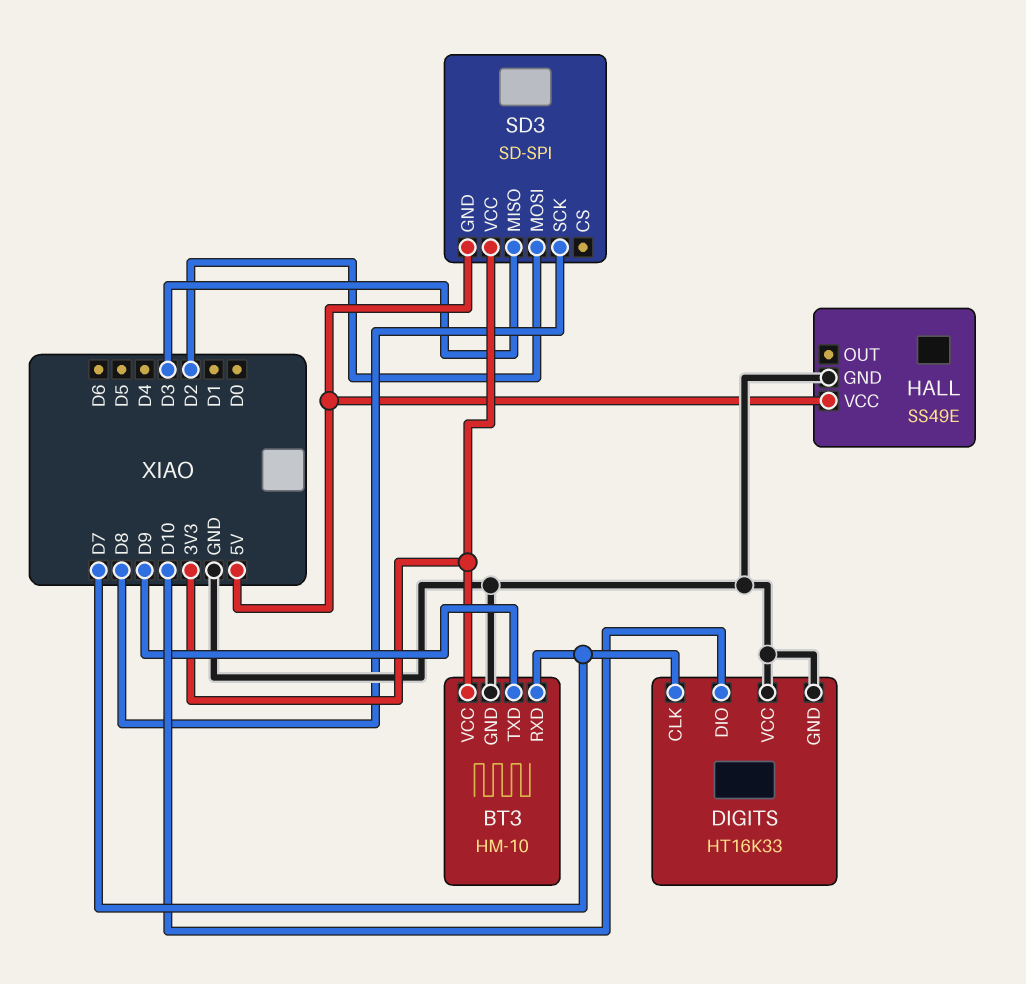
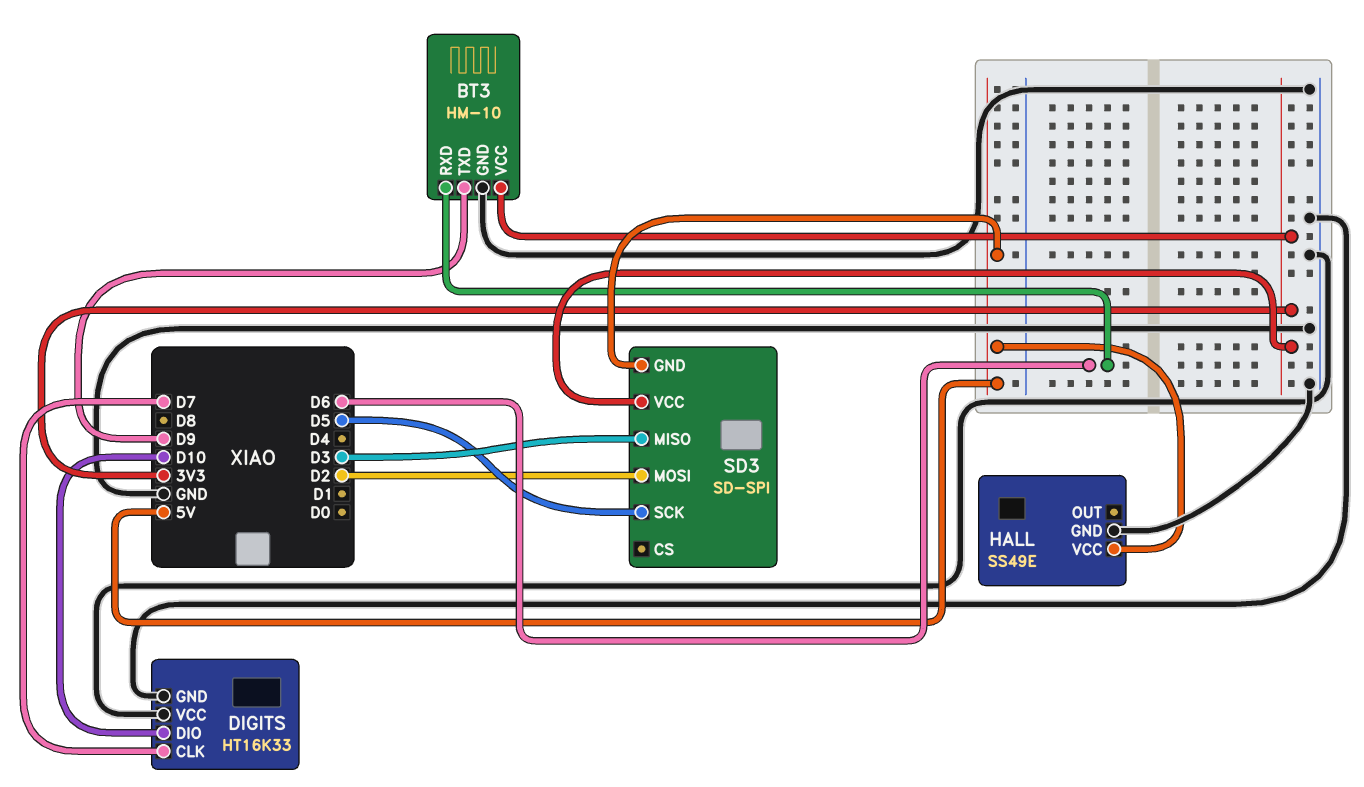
BT3 pin RXD: D7 -> D6
SD3 pin SCK: D8 -> D5

